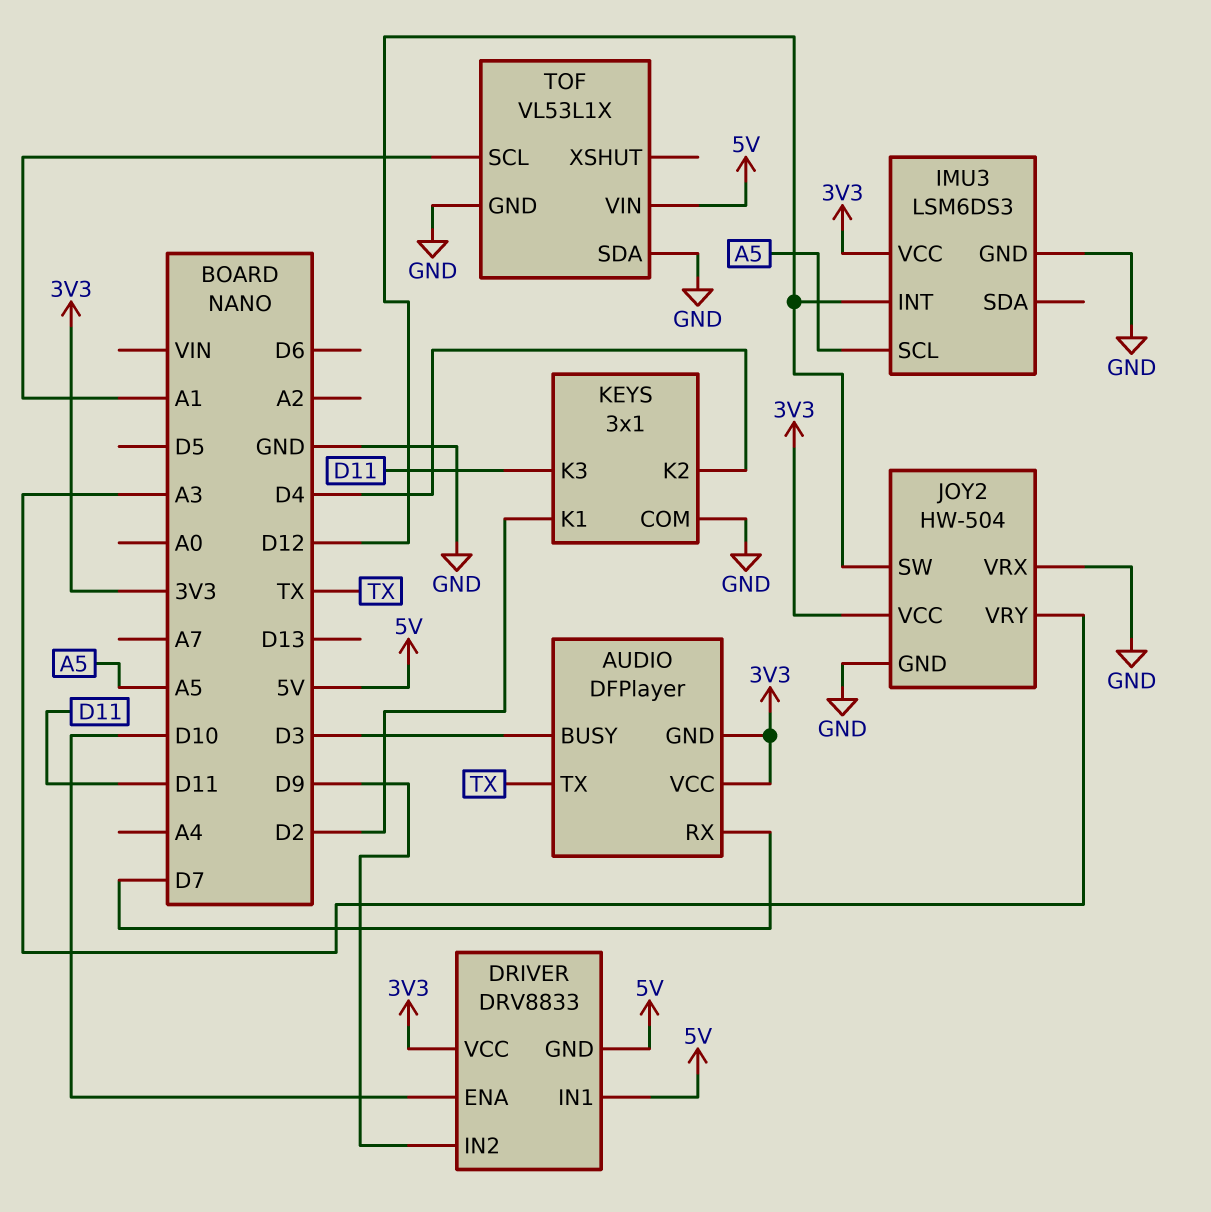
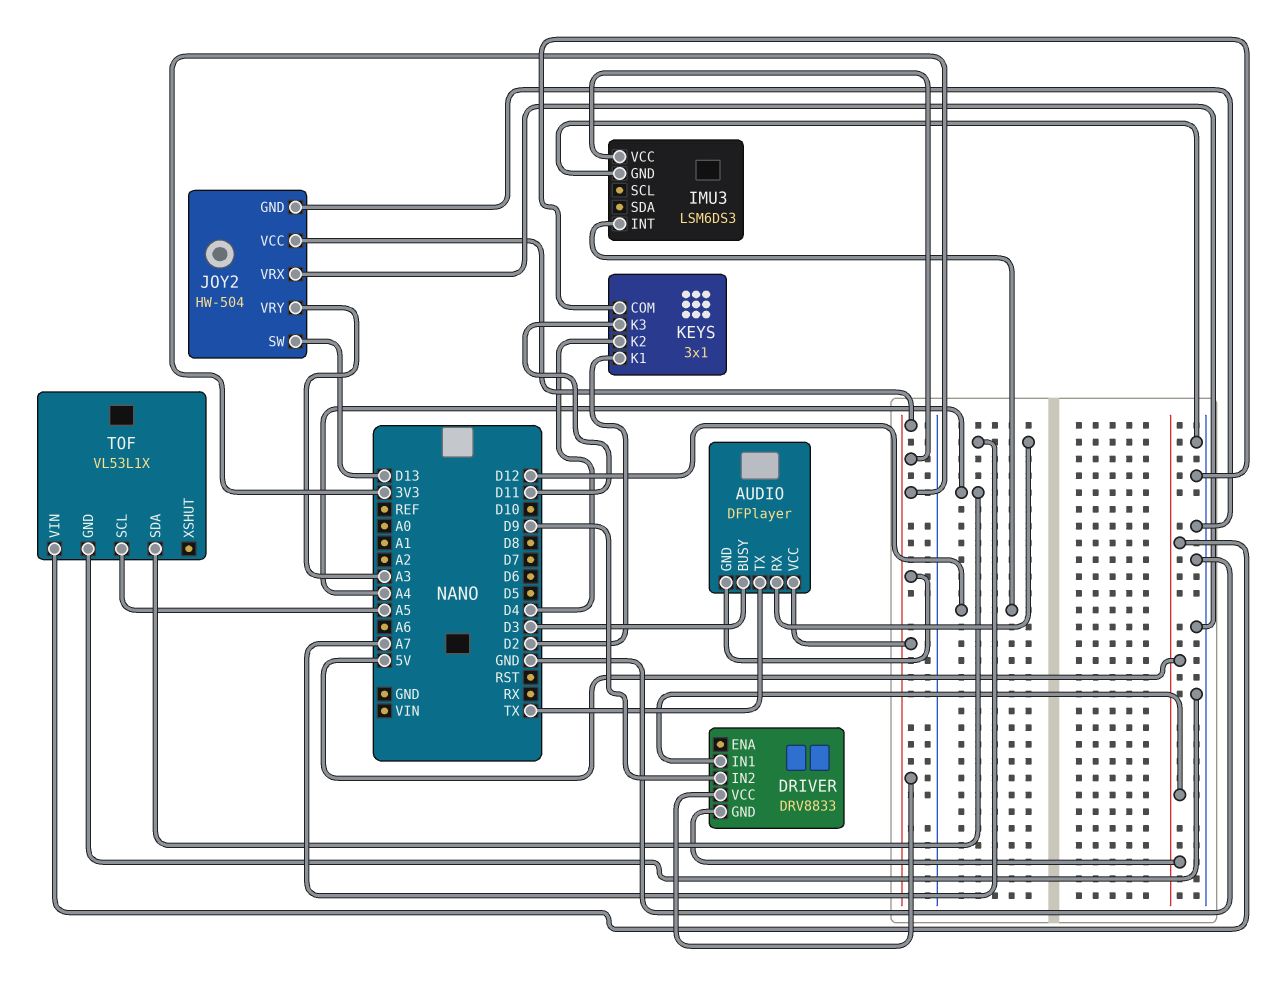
AUDIO pin RX: D7 -> A7
DRIVER pin ENA: D10 -> none
IMU3 pin SCL: A5 -> none
JOY2 pin SW: D12 -> D13
TOF pin SCL: A1 -> A5
TOF pin SDA: GND -> A4

